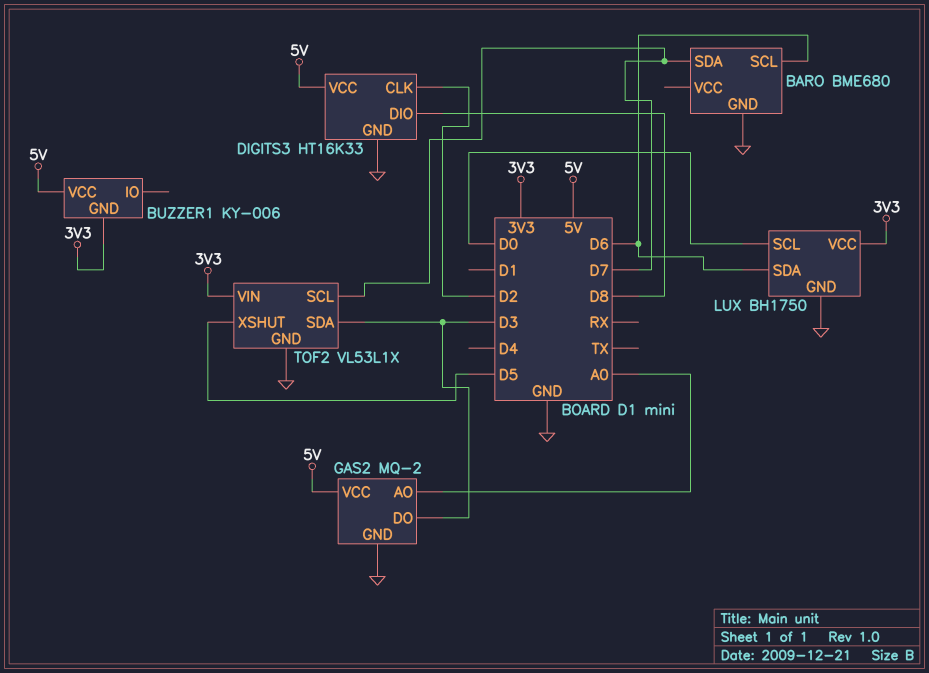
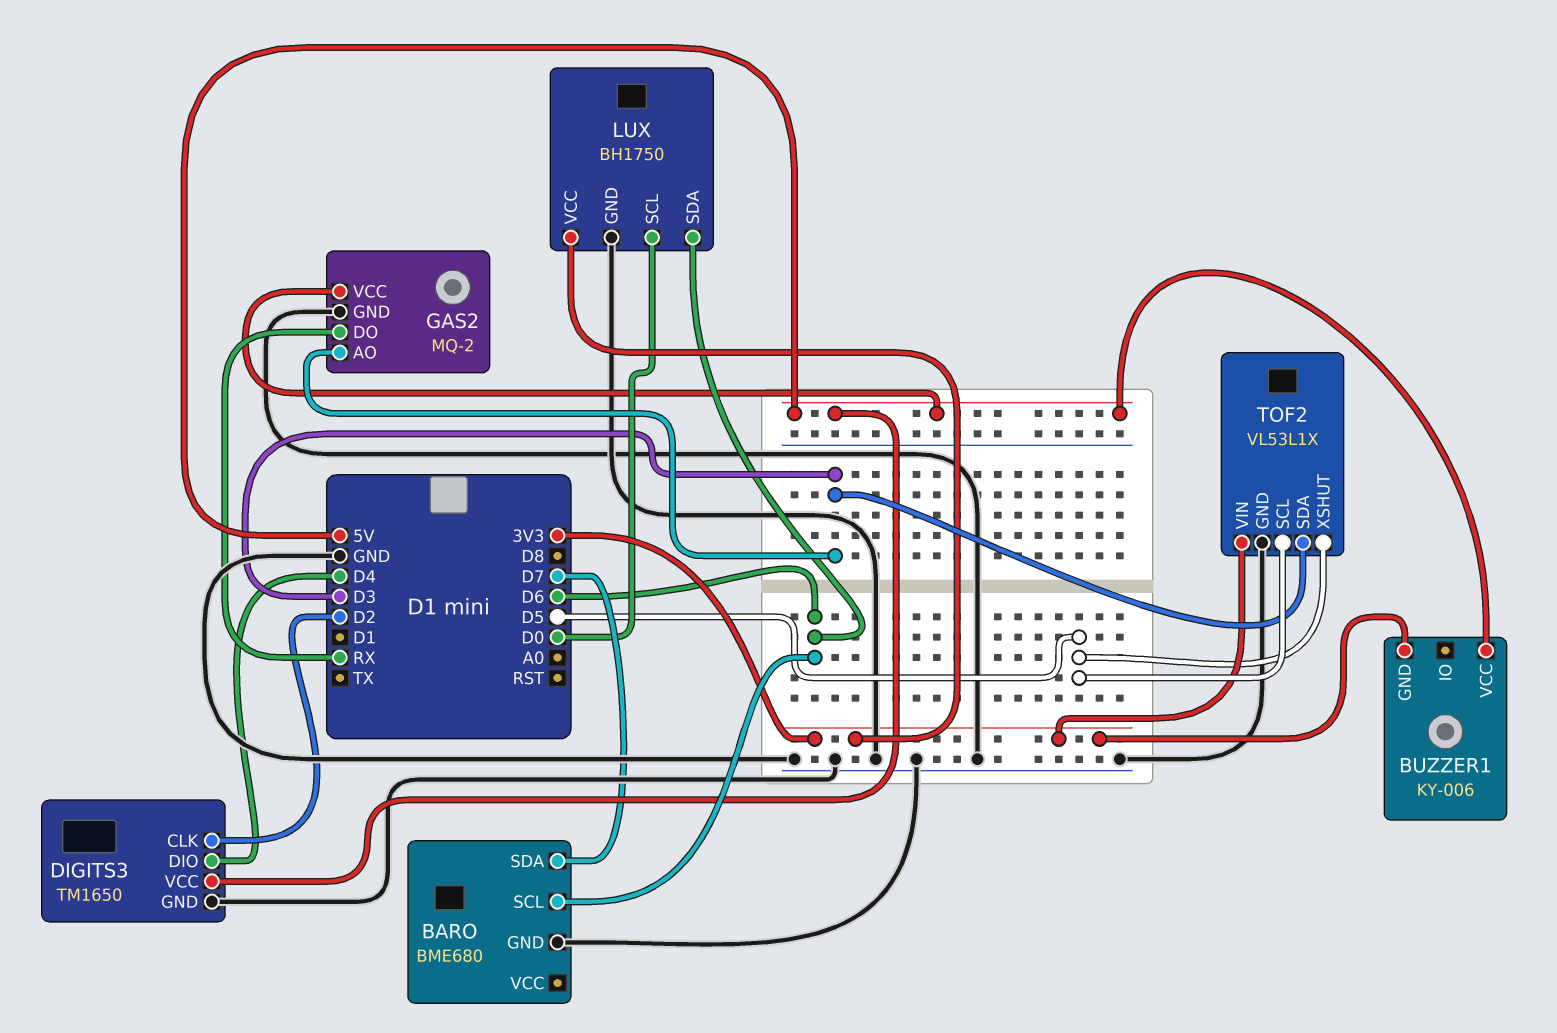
DIGITS3: HT16K33 -> TM1650
DIGITS3 pin DIO: D8 -> D4
GAS2 pin AO: A0 -> D3
GAS2 pin DO: D3 -> RX
TOF2 pin SCL: D7 -> D5

